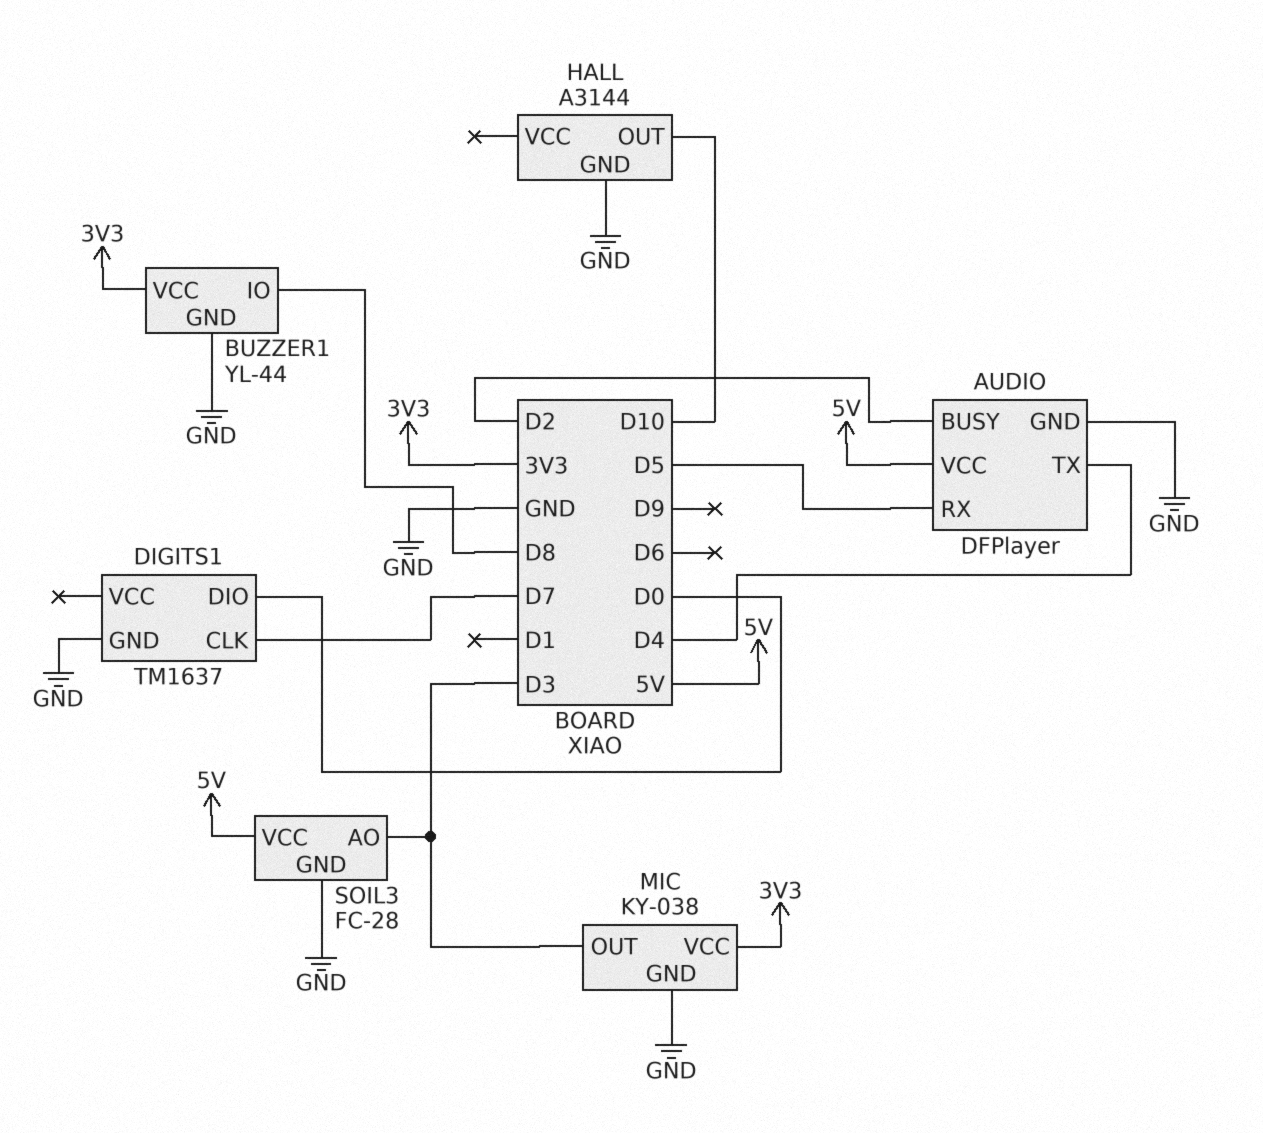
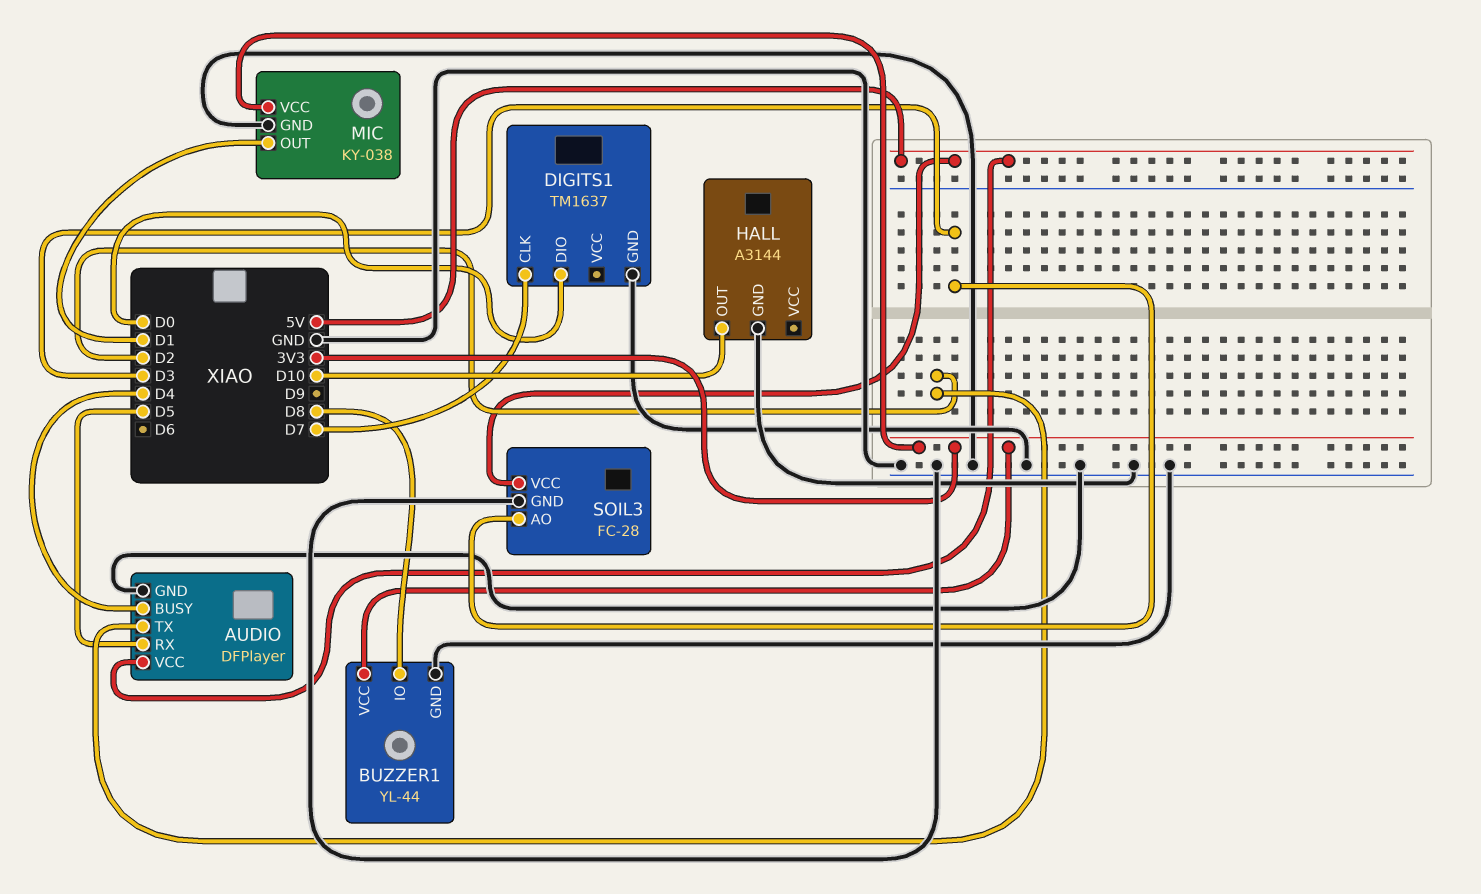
AUDIO pin BUSY: D2 -> D4
AUDIO pin TX: D4 -> D2
MIC pin OUT: D3 -> D1

